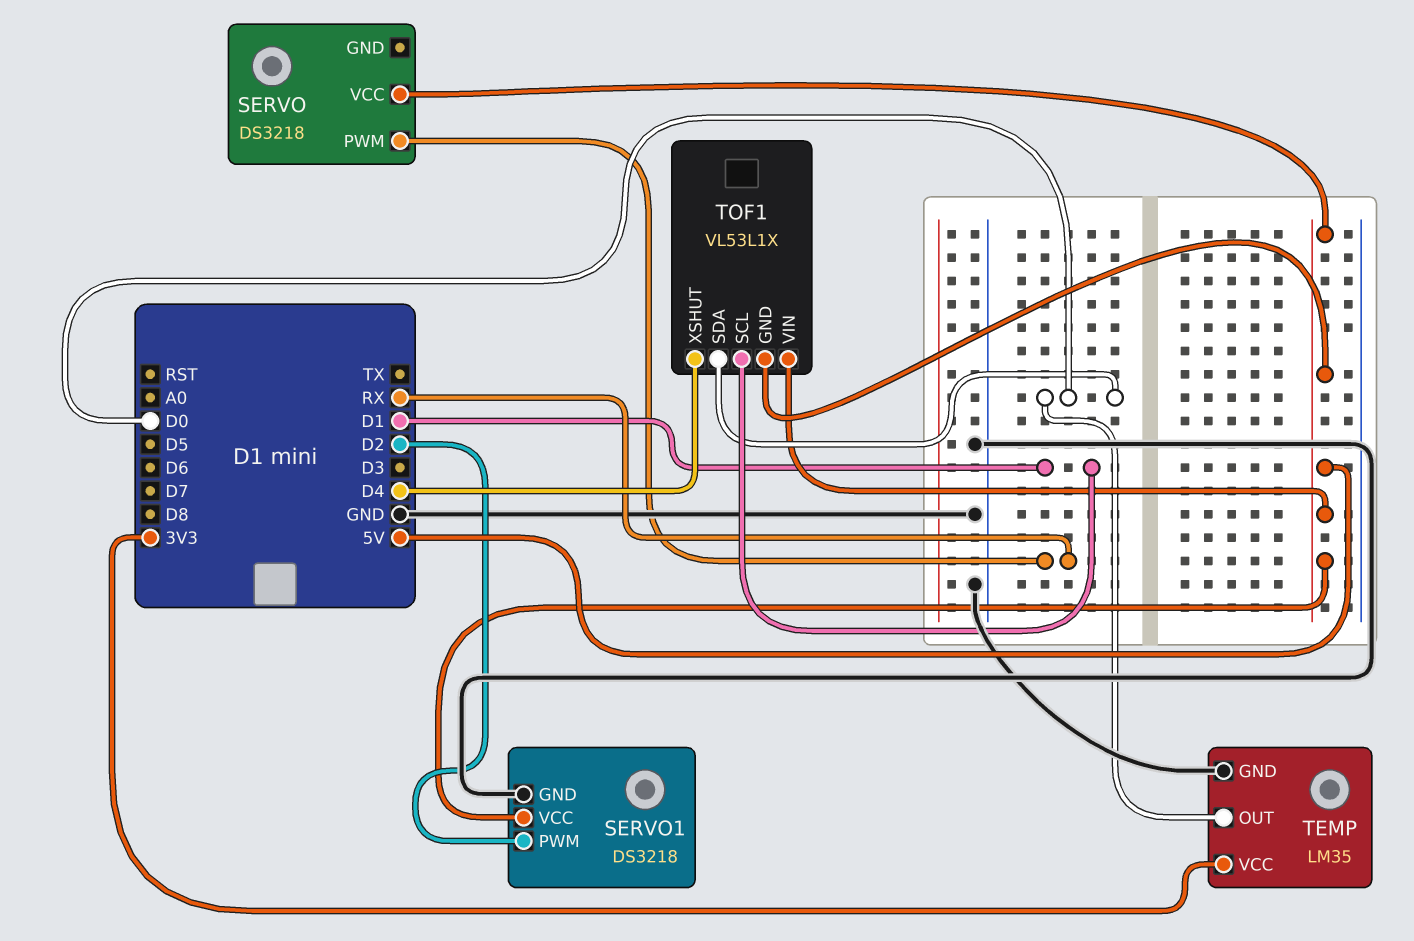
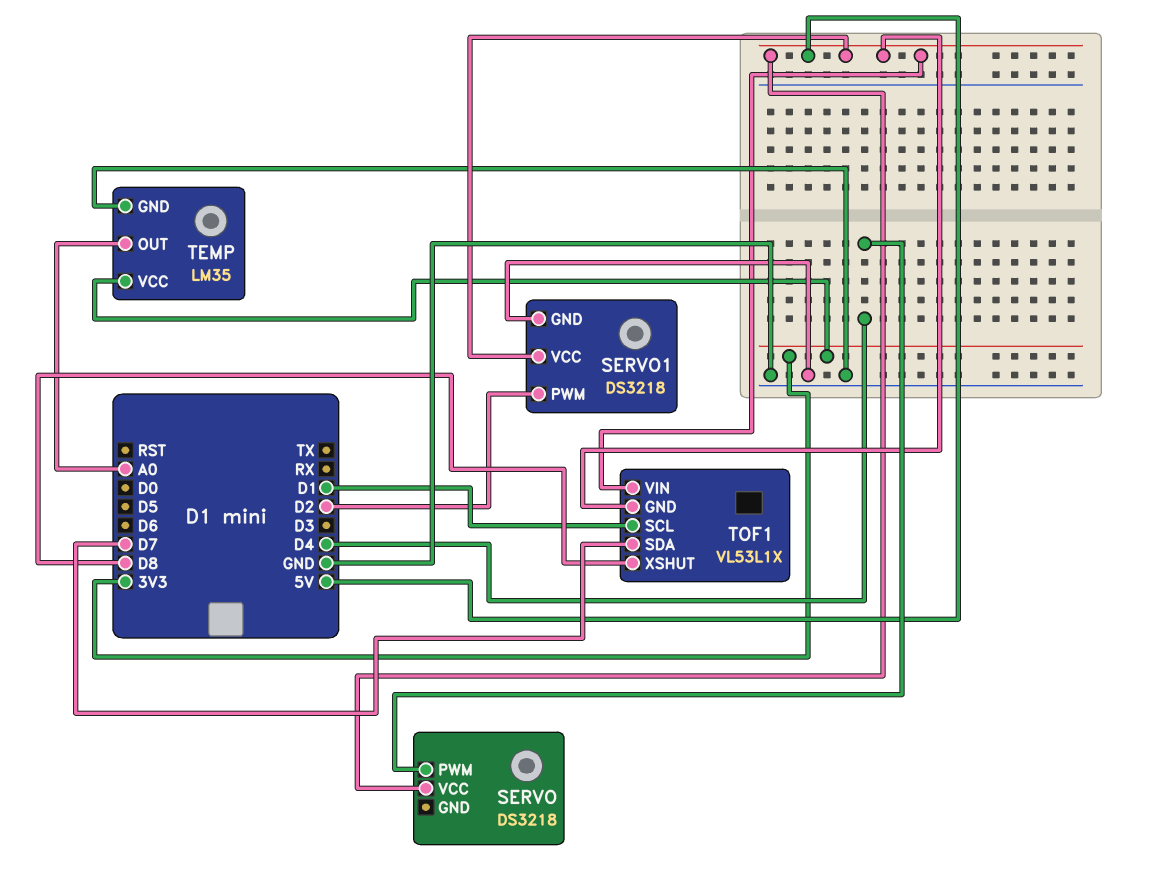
SERVO pin PWM: RX -> D4
TEMP pin OUT: D0 -> A0
TOF1 pin SDA: D0 -> D7
TOF1 pin XSHUT: D4 -> D8

